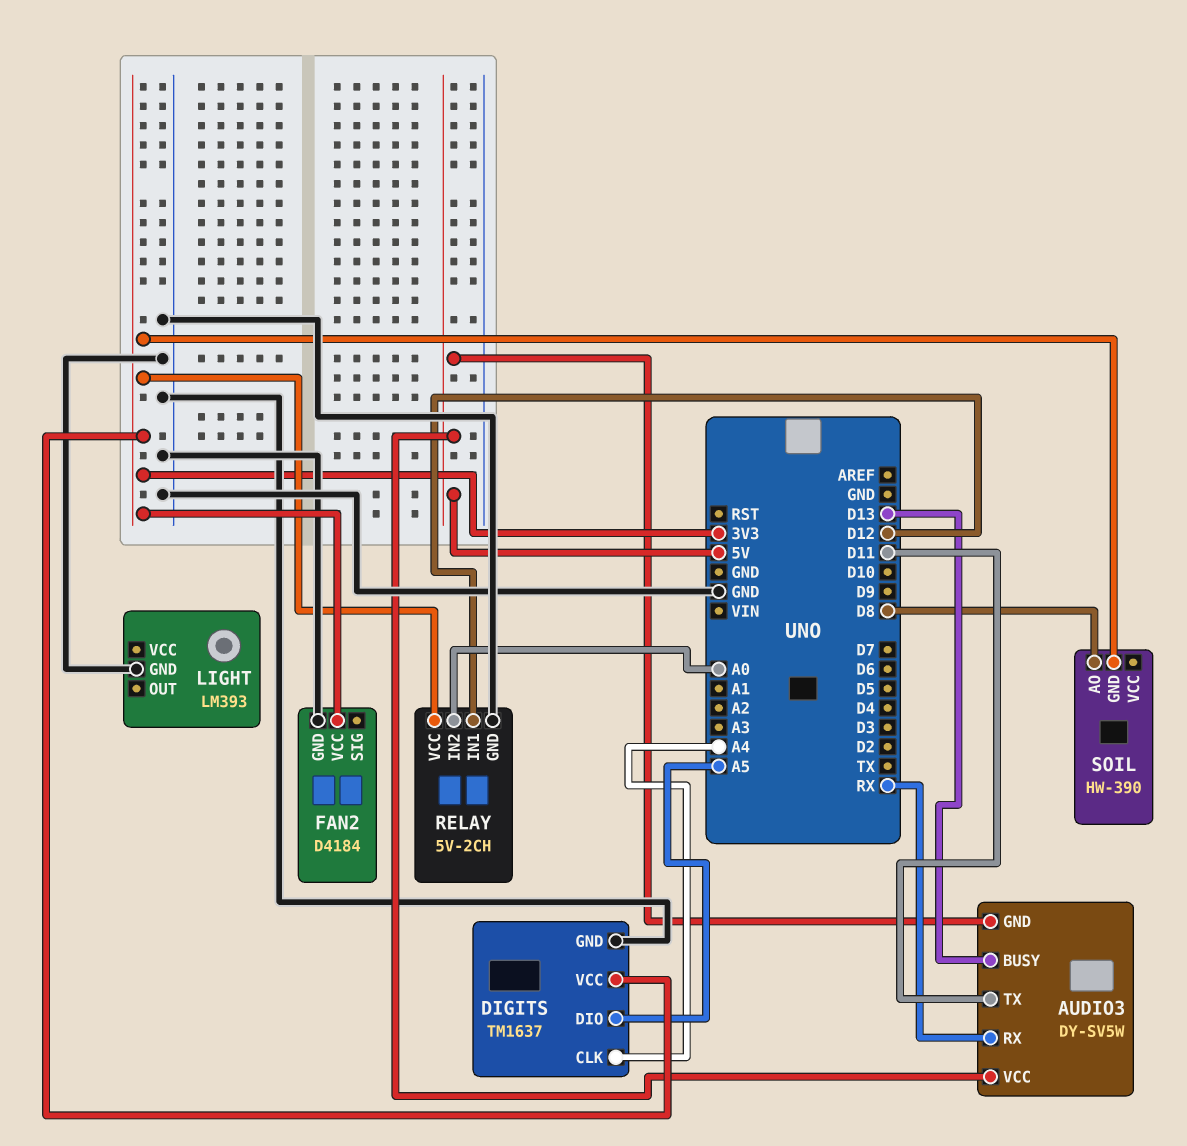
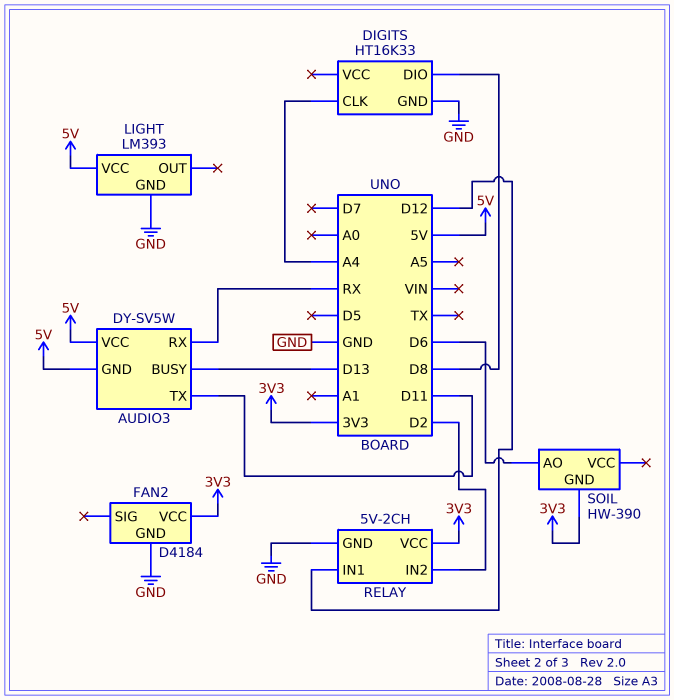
DIGITS: TM1637 -> HT16K33
DIGITS pin DIO: A5 -> D8
DIGITS pin VCC: 3V3 -> none
LIGHT pin VCC: none -> 5V
RELAY pin IN2: A0 -> D2
SOIL pin AO: D8 -> D6

